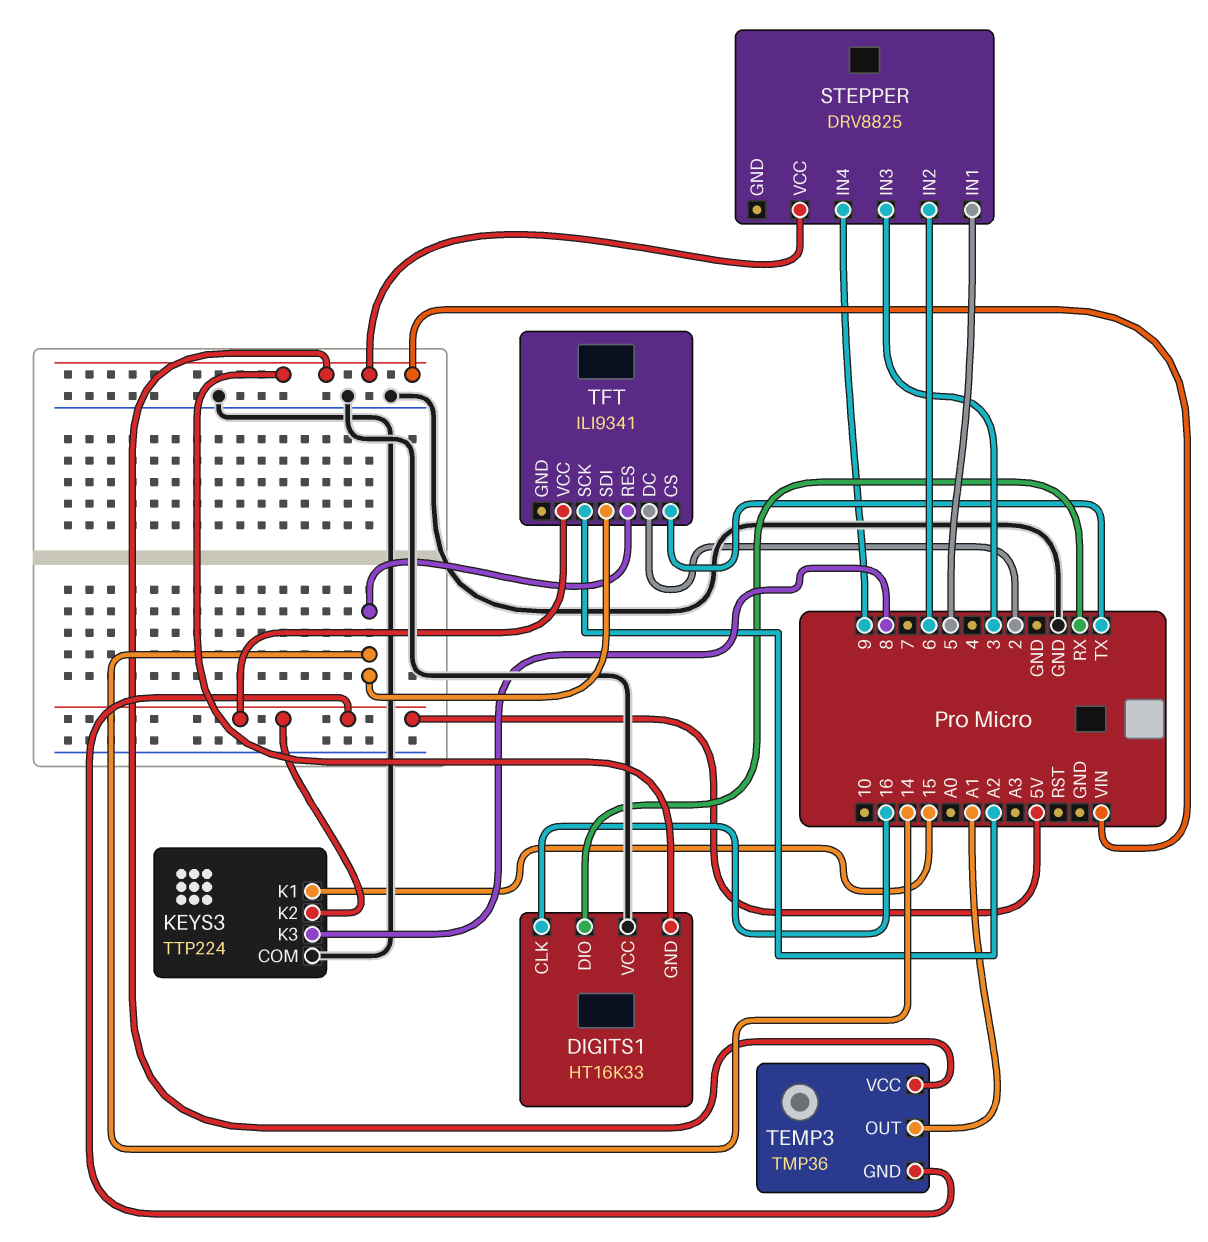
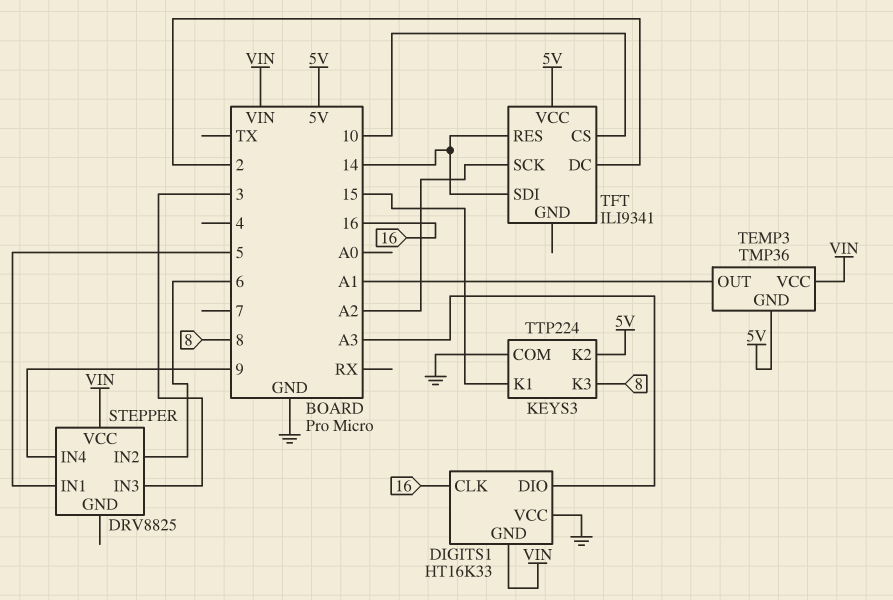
DIGITS1 pin DIO: RX -> A3
TFT pin CS: TX -> 10

